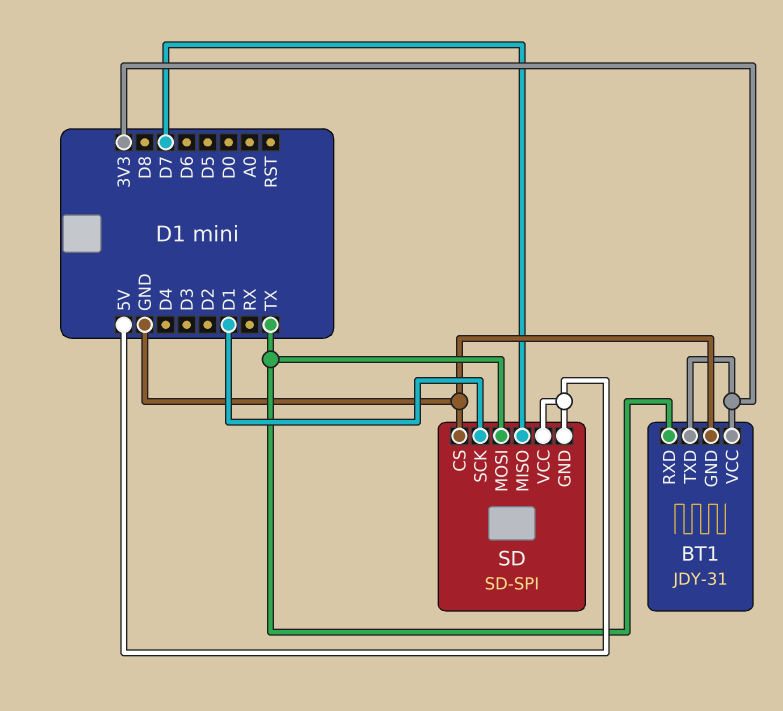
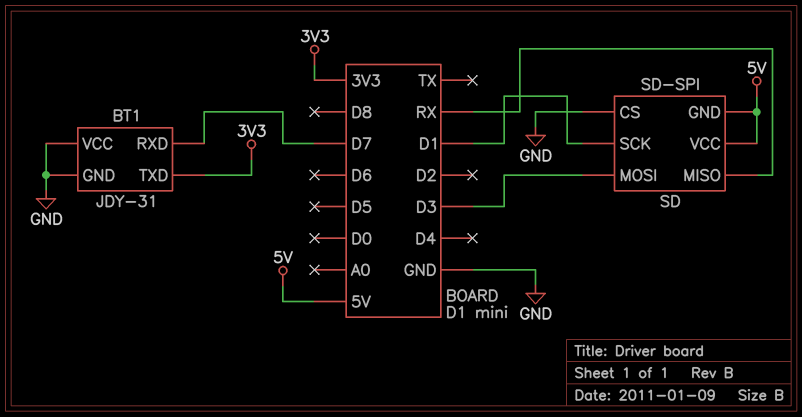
BT1 pin RXD: TX -> D7
BT1 pin VCC: 3V3 -> GND
SD pin MISO: D7 -> RX
SD pin MOSI: TX -> D3

